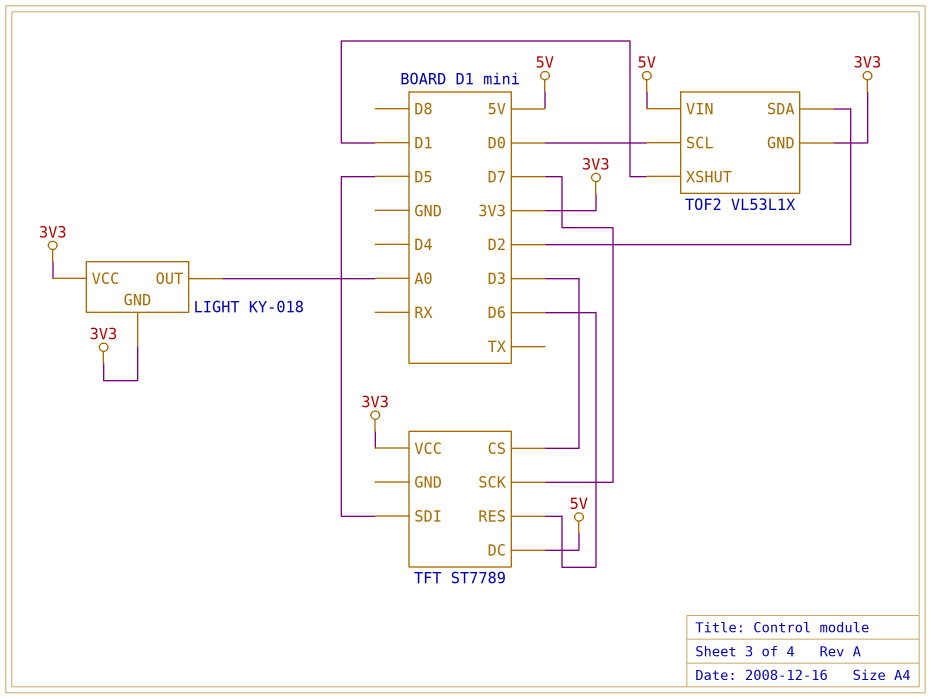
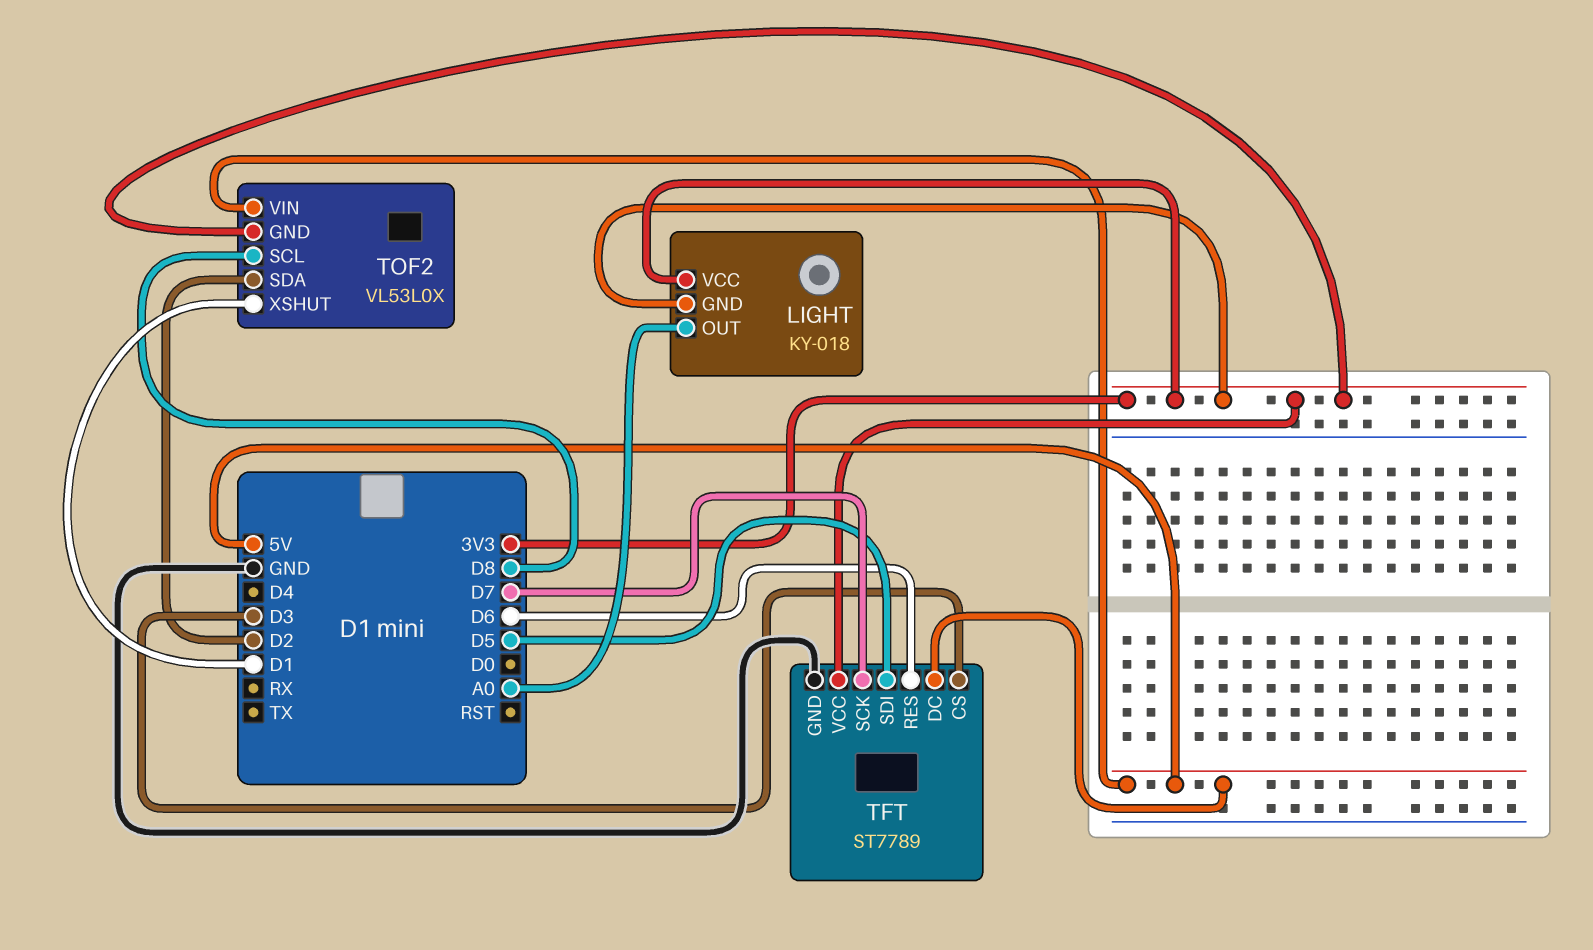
TFT pin GND: none -> GND
TOF2: VL53L1X -> VL53L0X
TOF2 pin SCL: D0 -> D8

